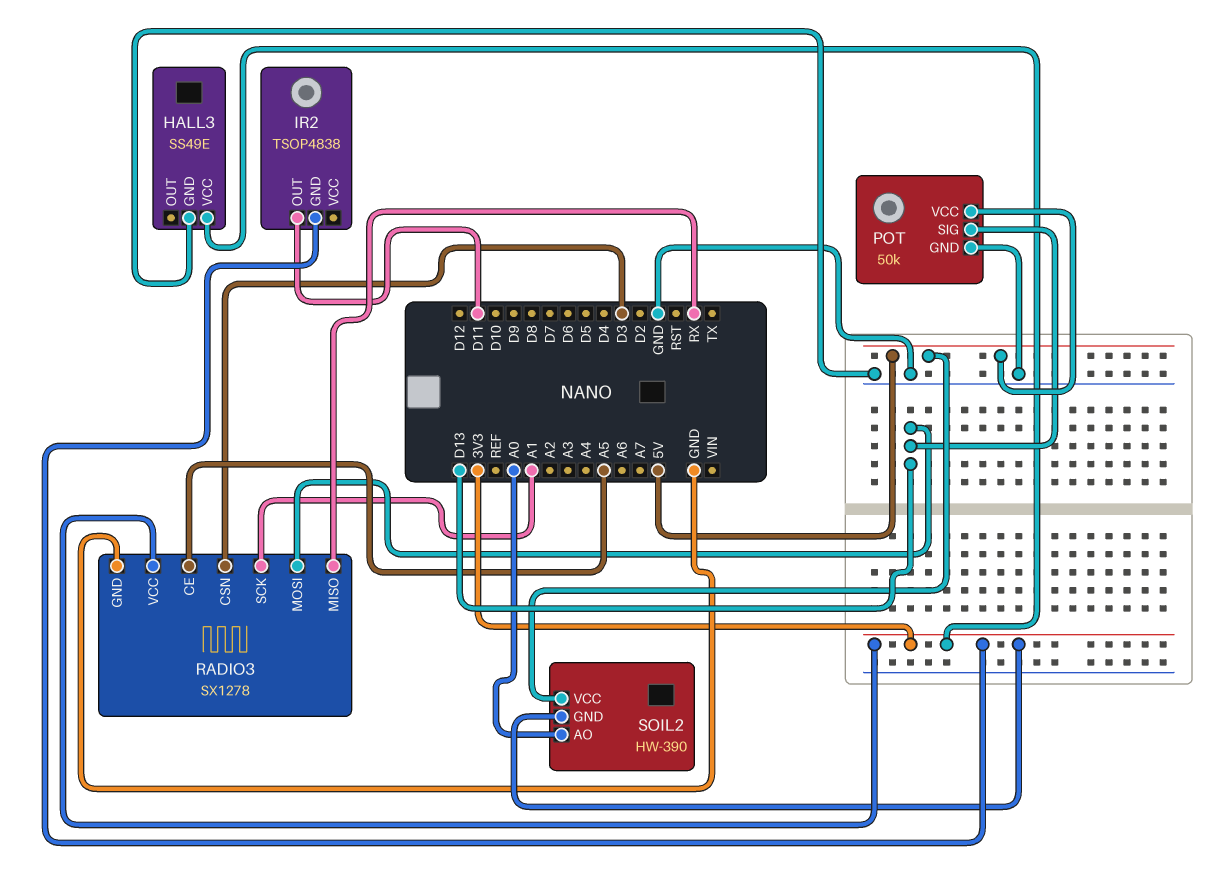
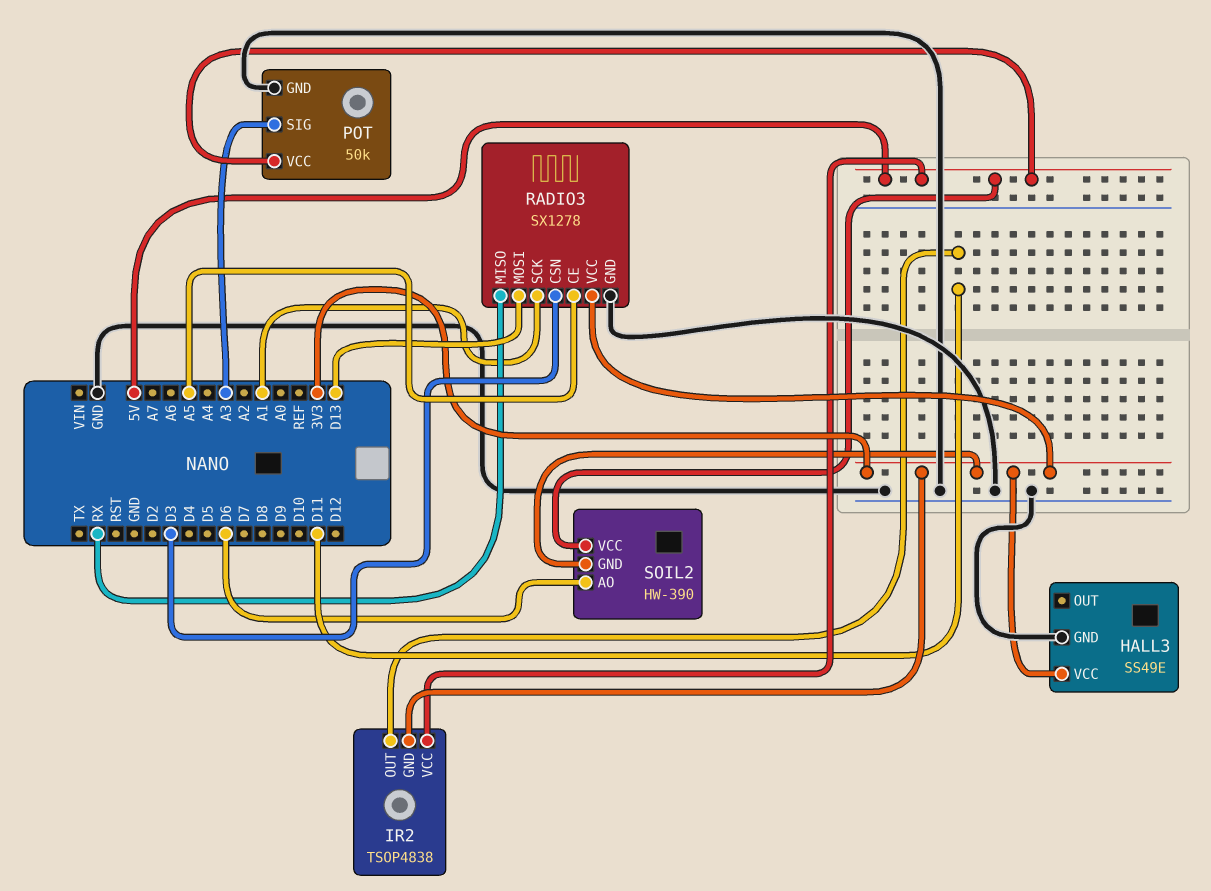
IR2 pin VCC: none -> 5V
POT pin SIG: D13 -> A3
SOIL2 pin AO: A0 -> D6

